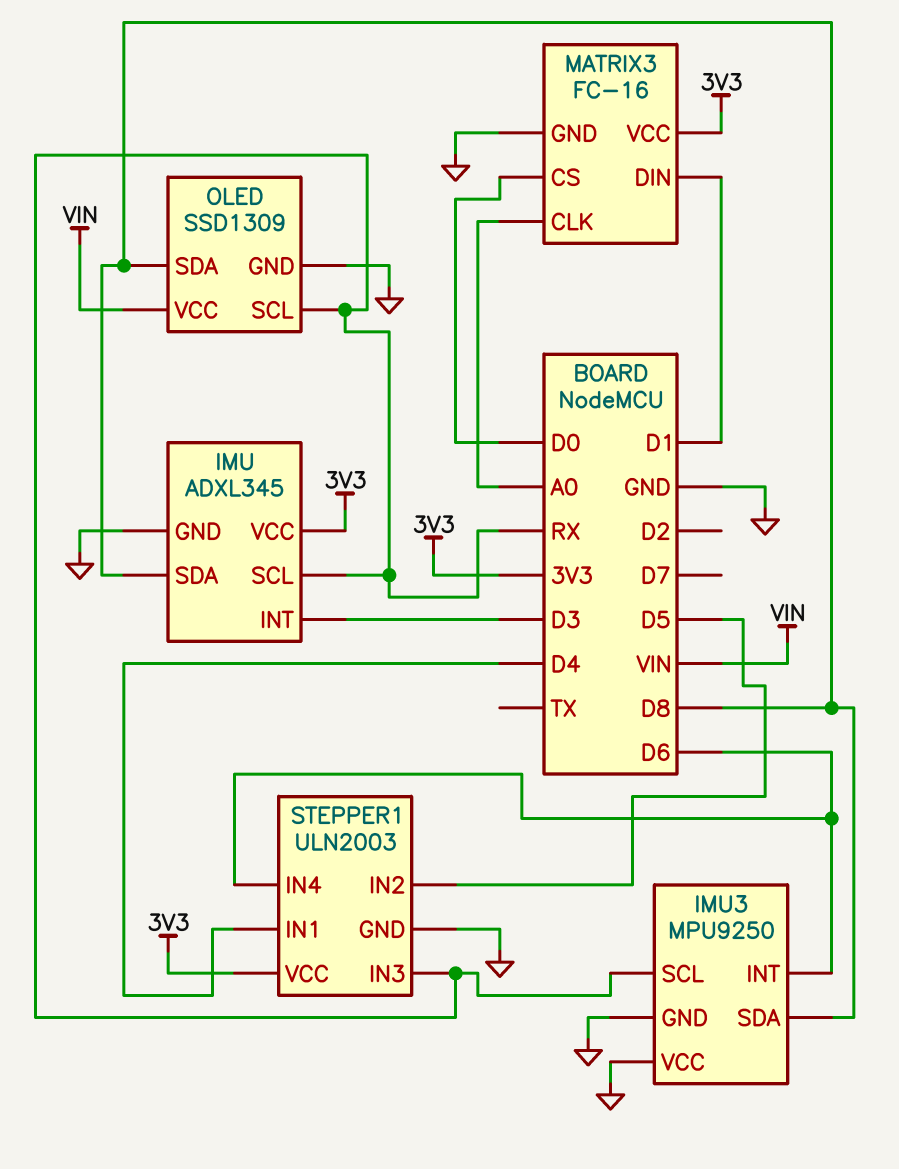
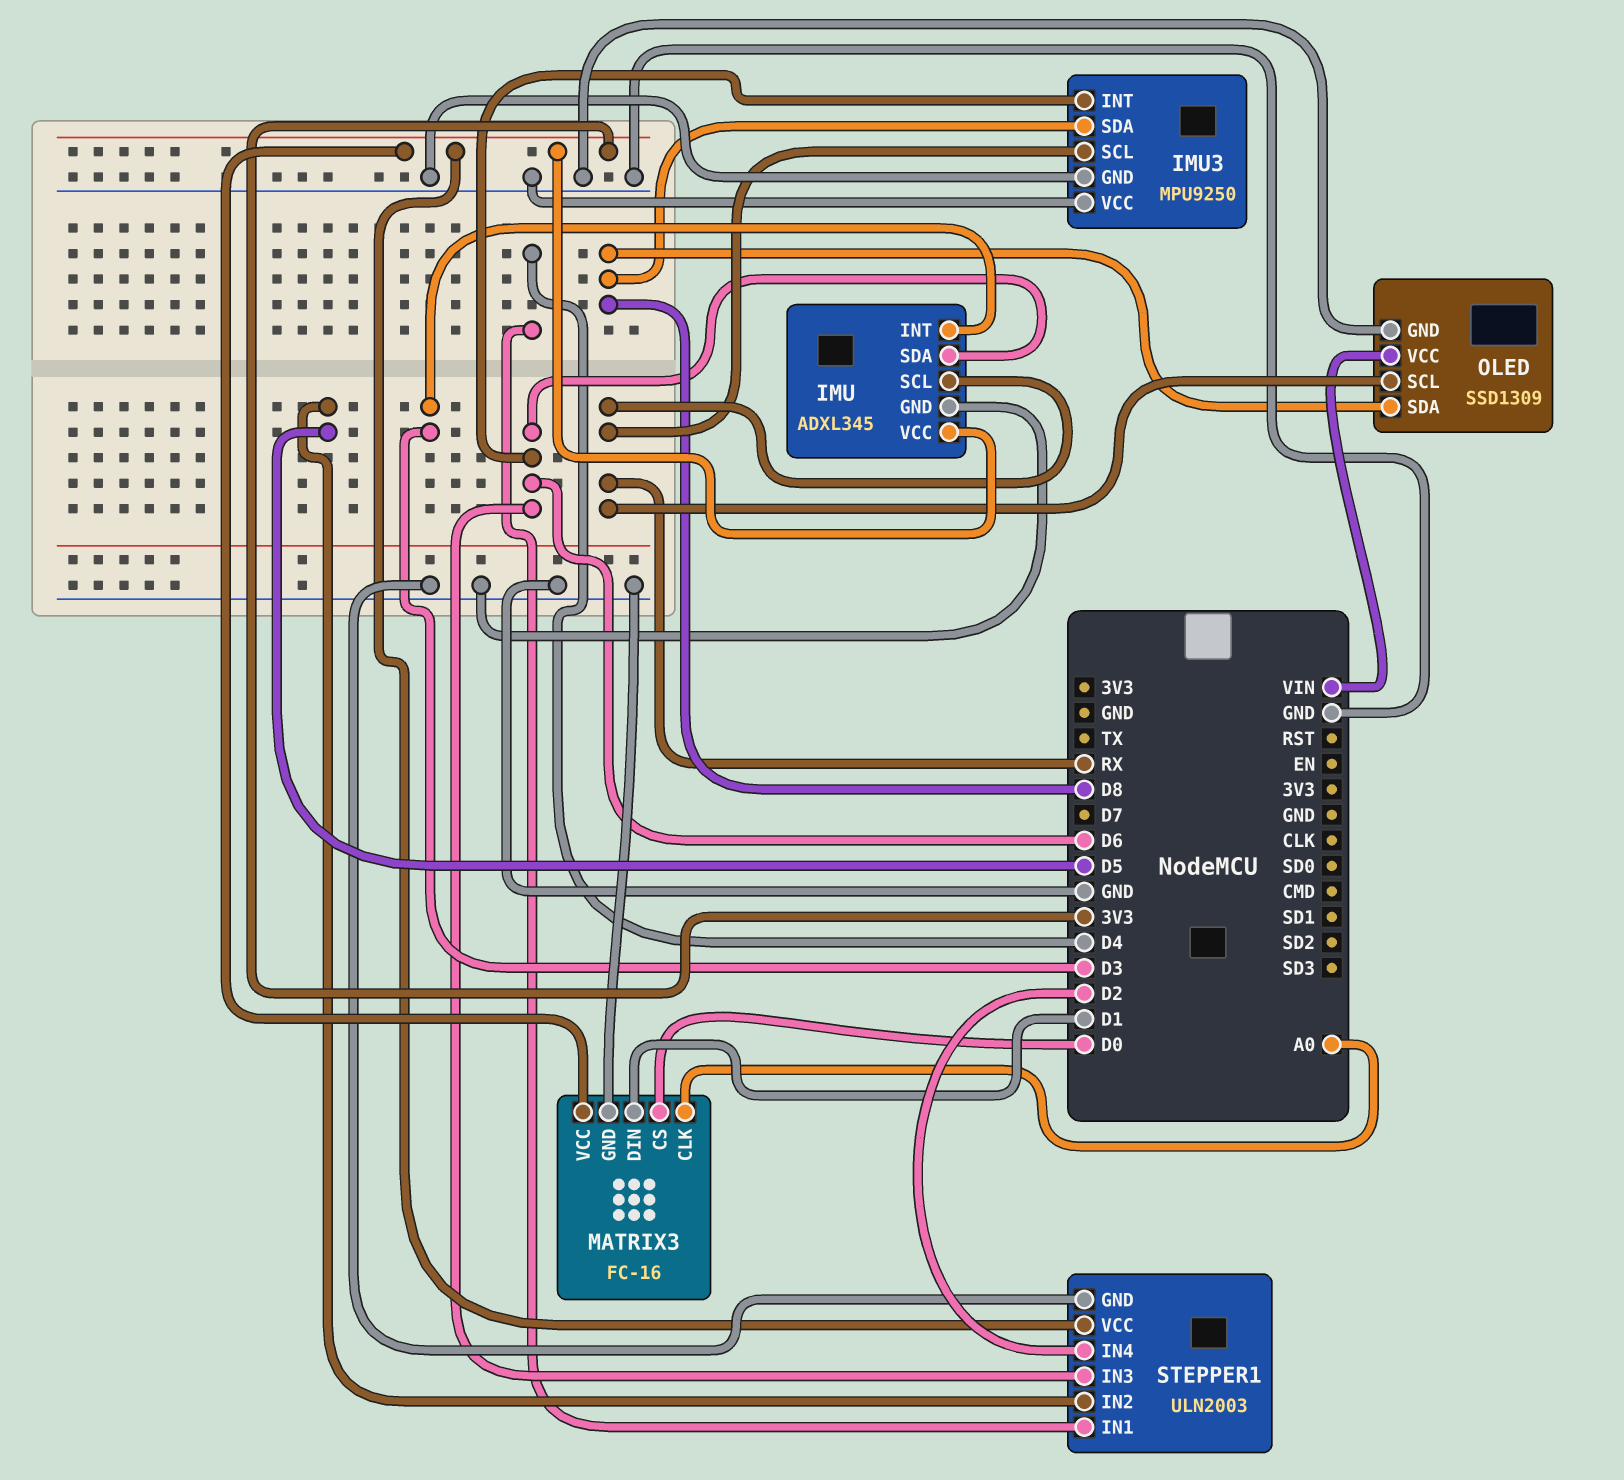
IMU pin SDA: D8 -> D6
STEPPER1 pin IN3: RX -> D6
STEPPER1 pin IN4: D6 -> D2

